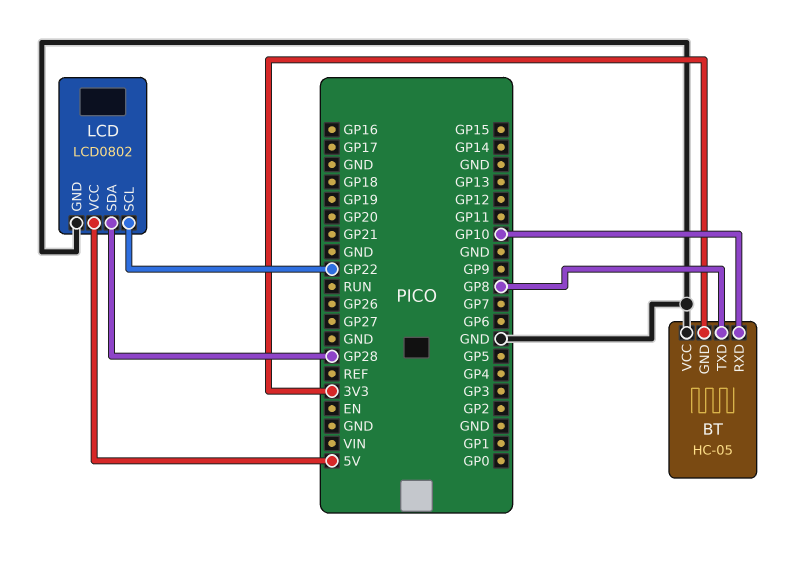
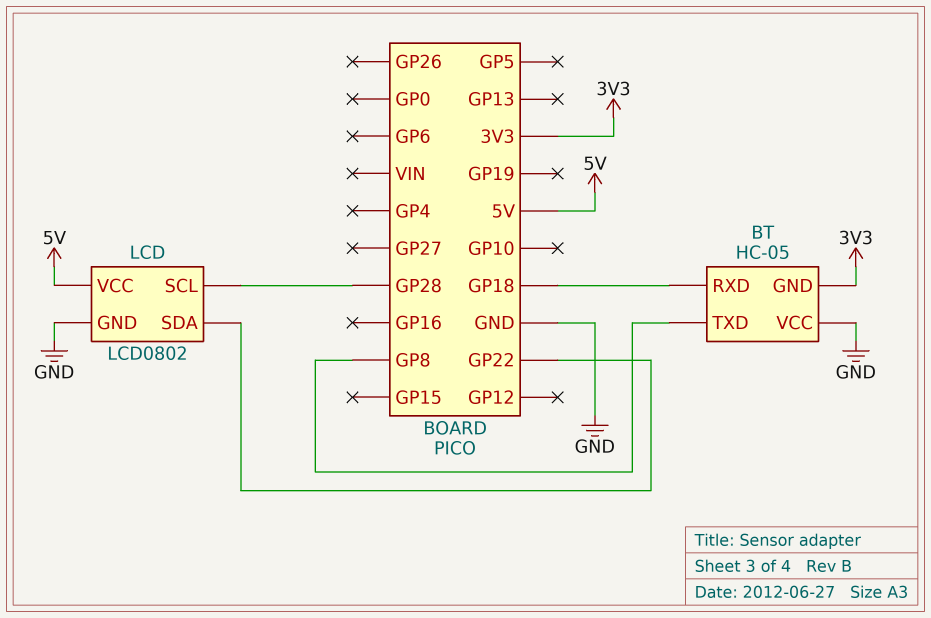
BT pin RXD: GP10 -> GP18
LCD pin SCL: GP22 -> GP28
LCD pin SDA: GP28 -> GP22

